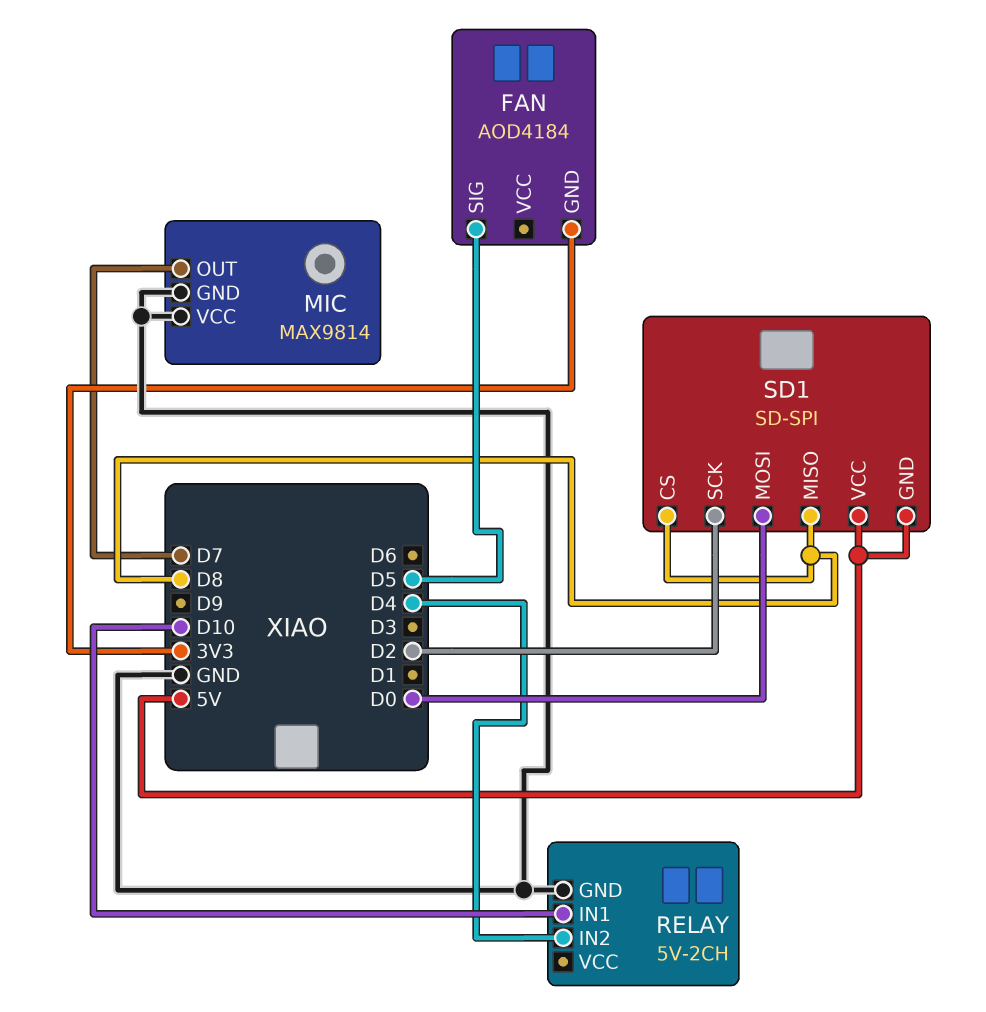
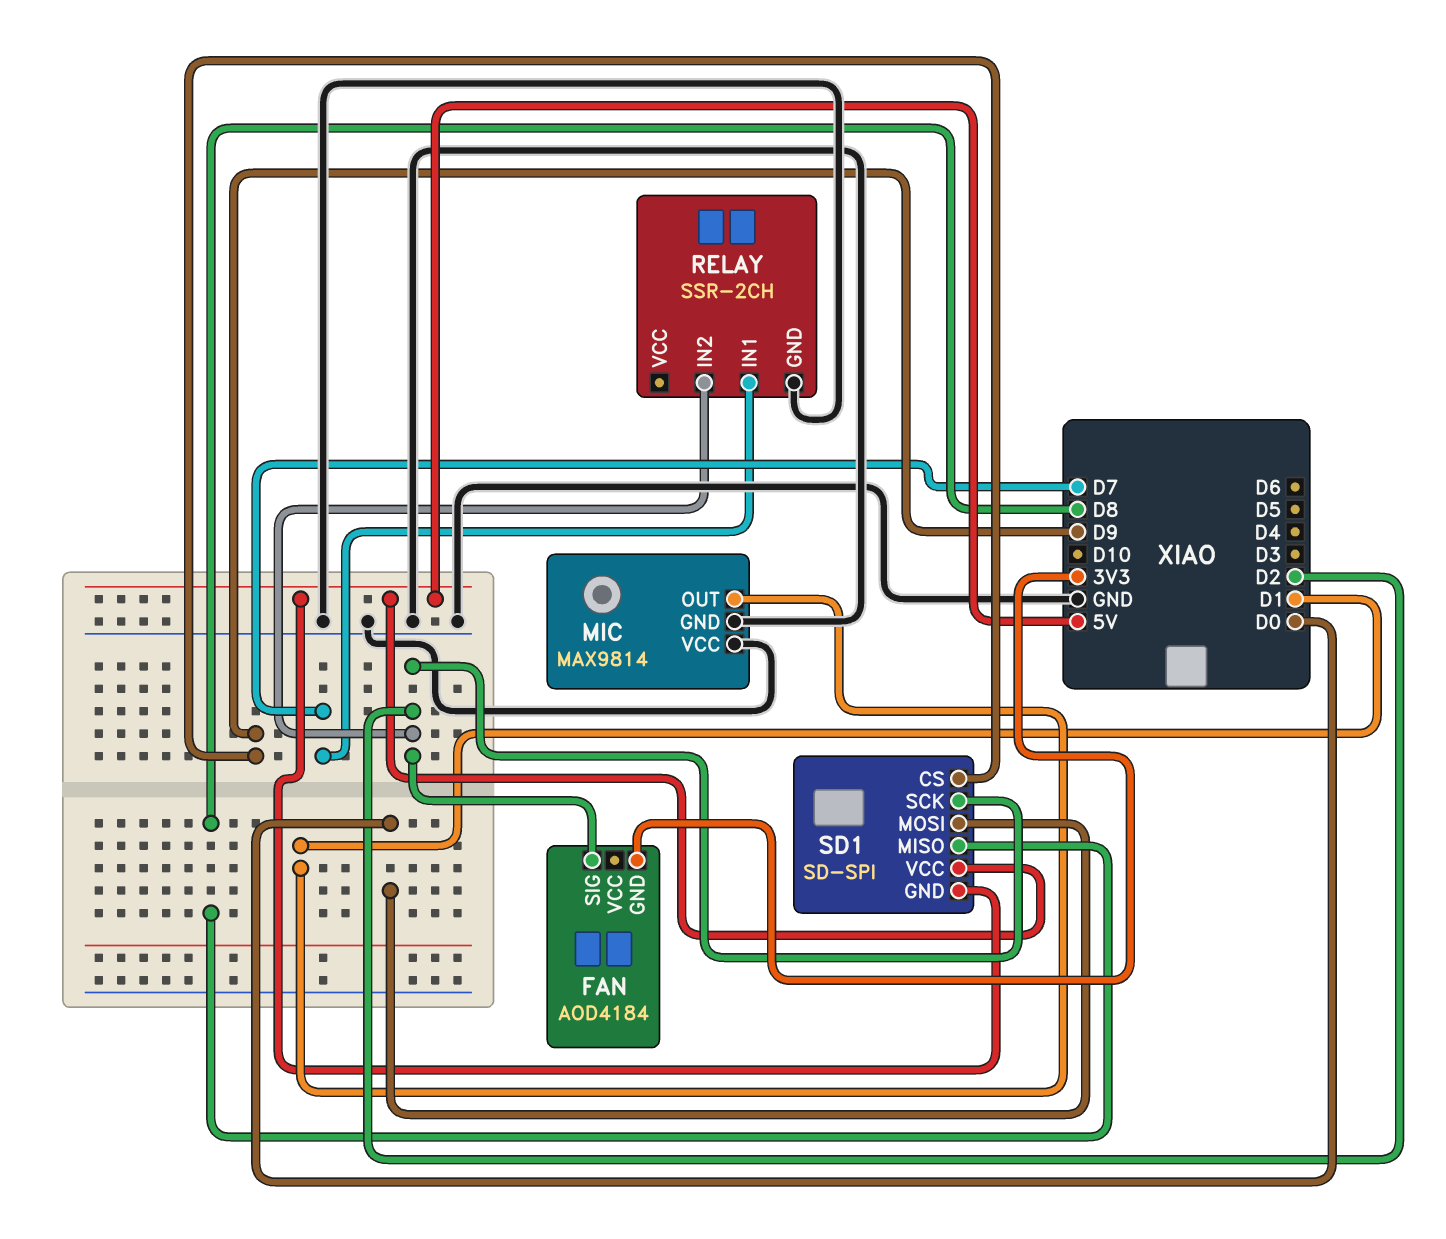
FAN pin SIG: D5 -> D2
MIC pin OUT: D7 -> D1
RELAY: 5V-2CH -> SSR-2CH
RELAY pin IN1: D10 -> D7
RELAY pin IN2: D4 -> D2
SD1 pin CS: D8 -> D9

